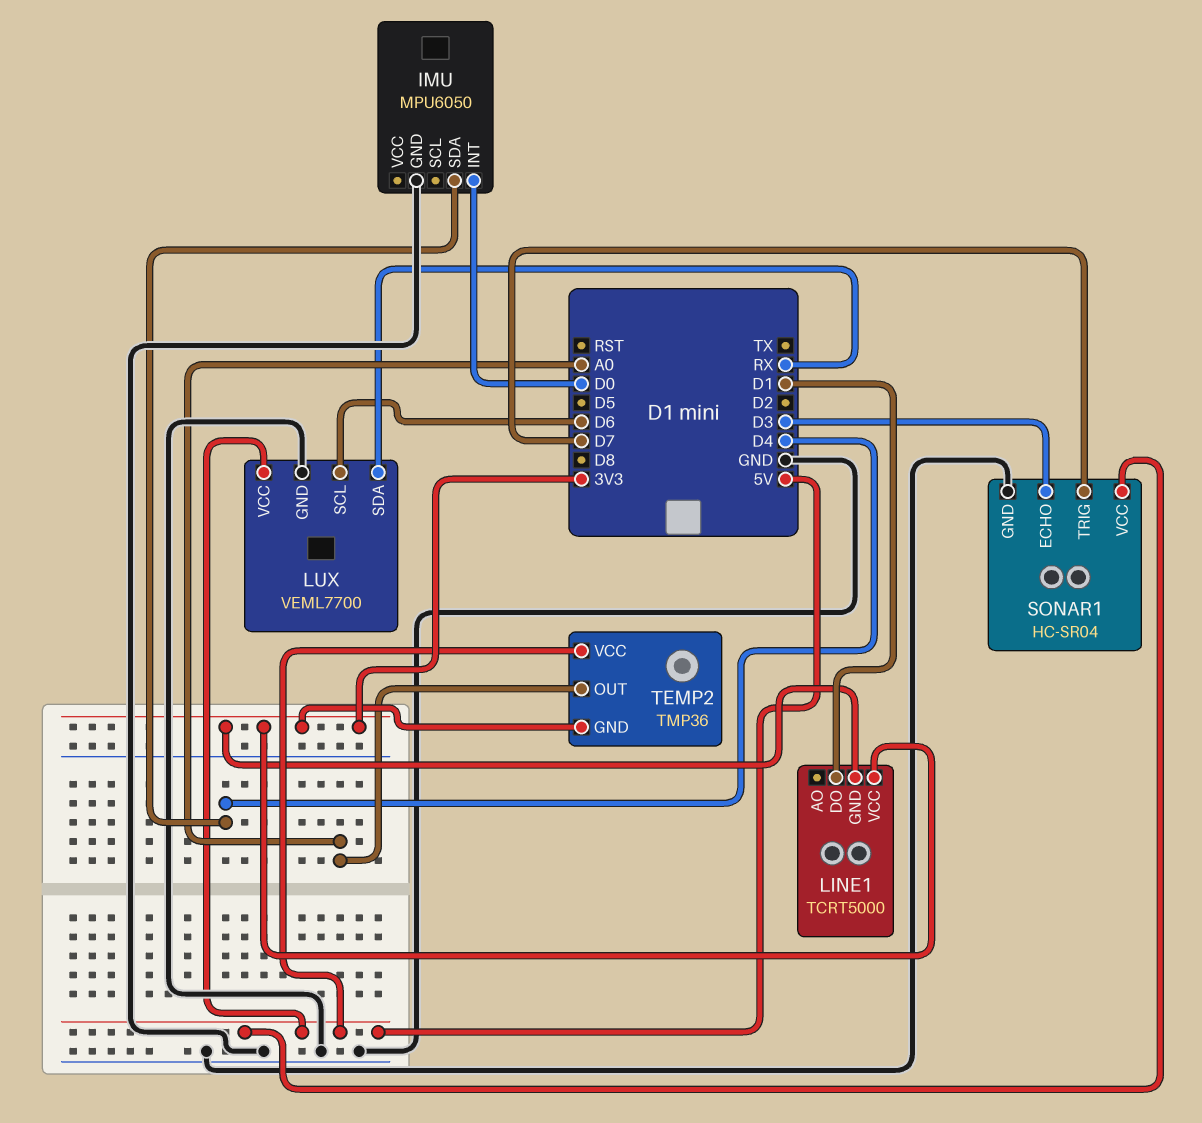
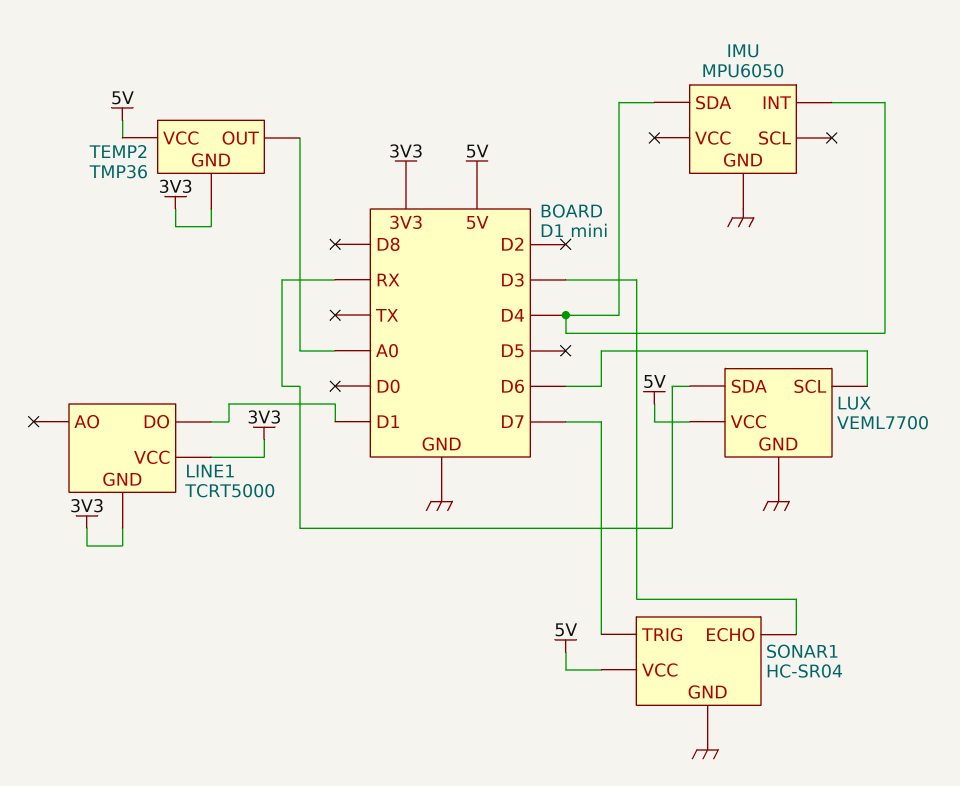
IMU pin INT: D0 -> D4

